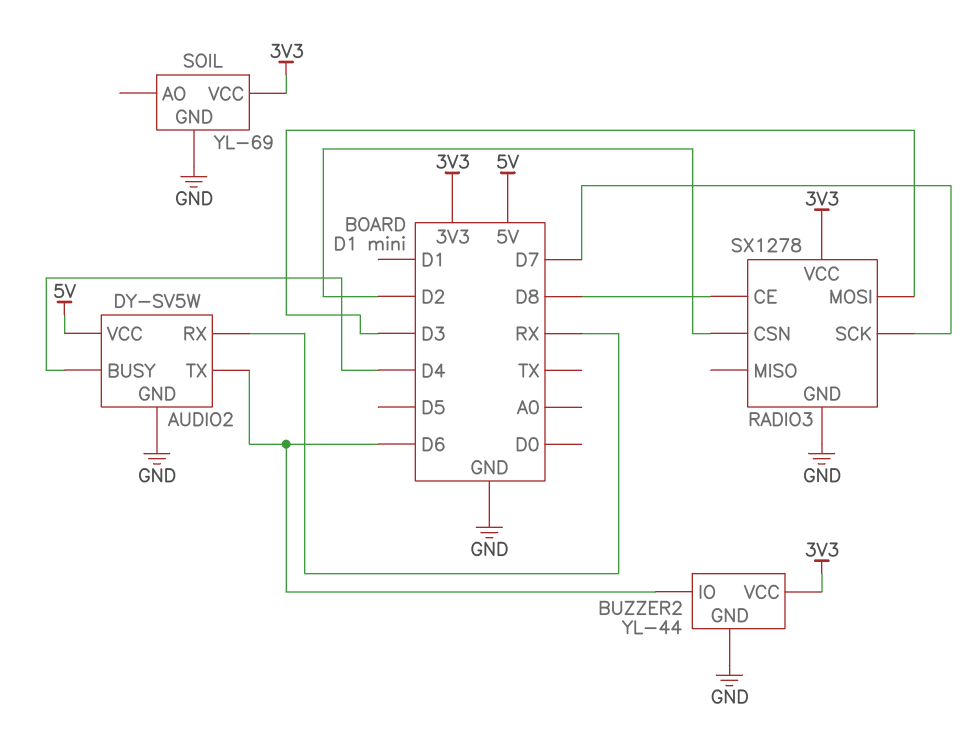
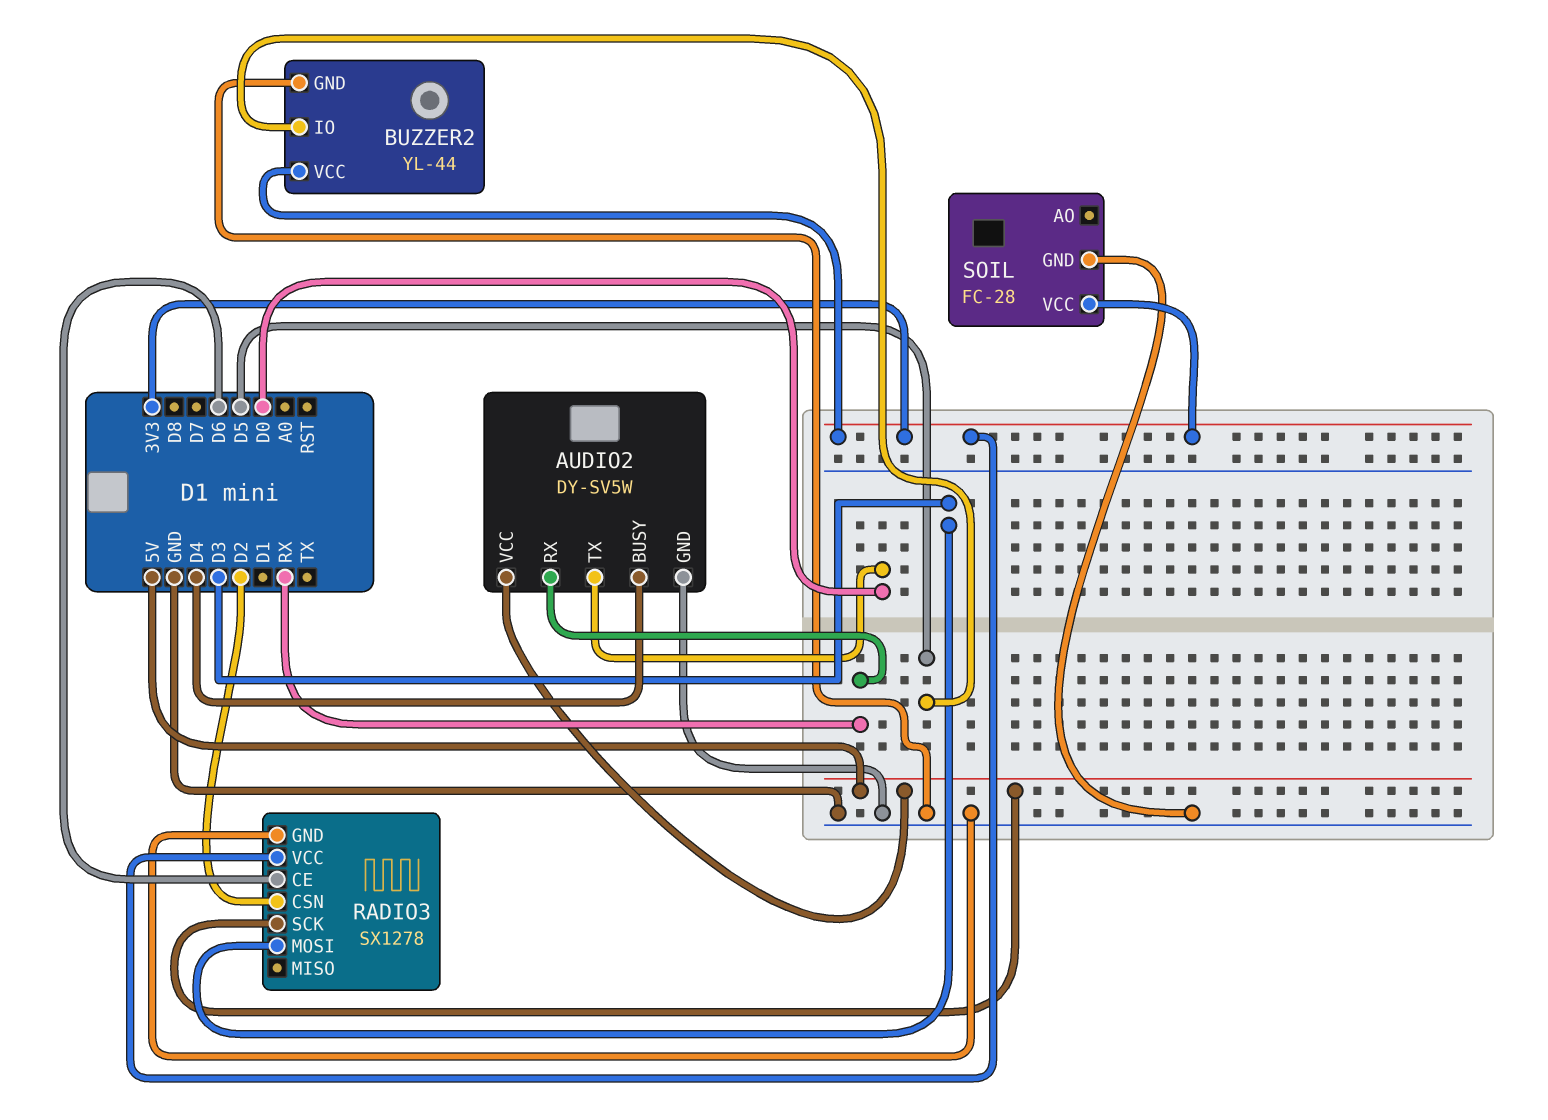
AUDIO2 pin TX: D6 -> D0
BUZZER2 pin IO: D6 -> D5
RADIO3 pin CE: D8 -> D6
RADIO3 pin SCK: D7 -> 5V
SOIL: YL-69 -> FC-28

